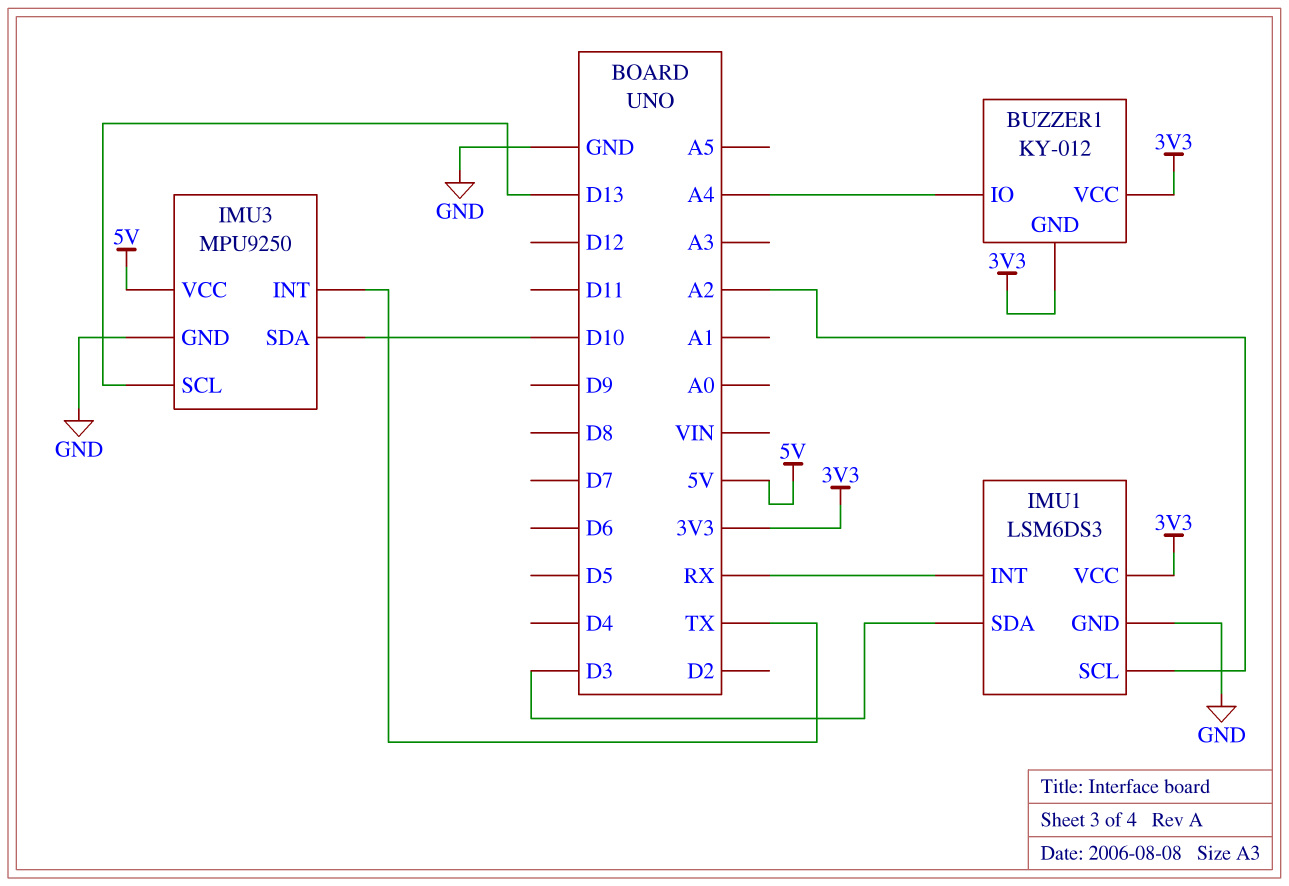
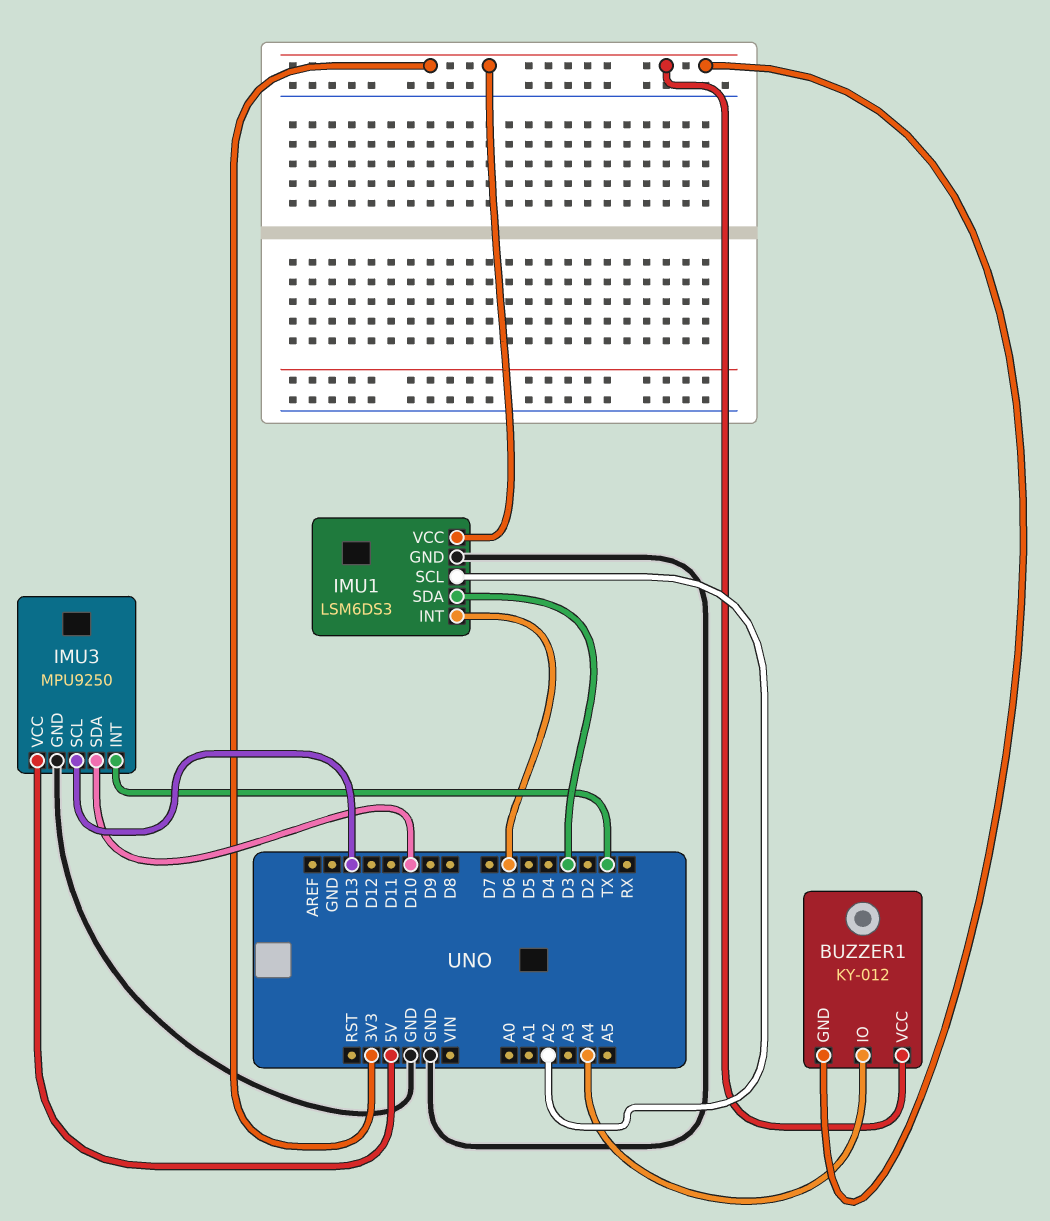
IMU1 pin INT: RX -> D6

